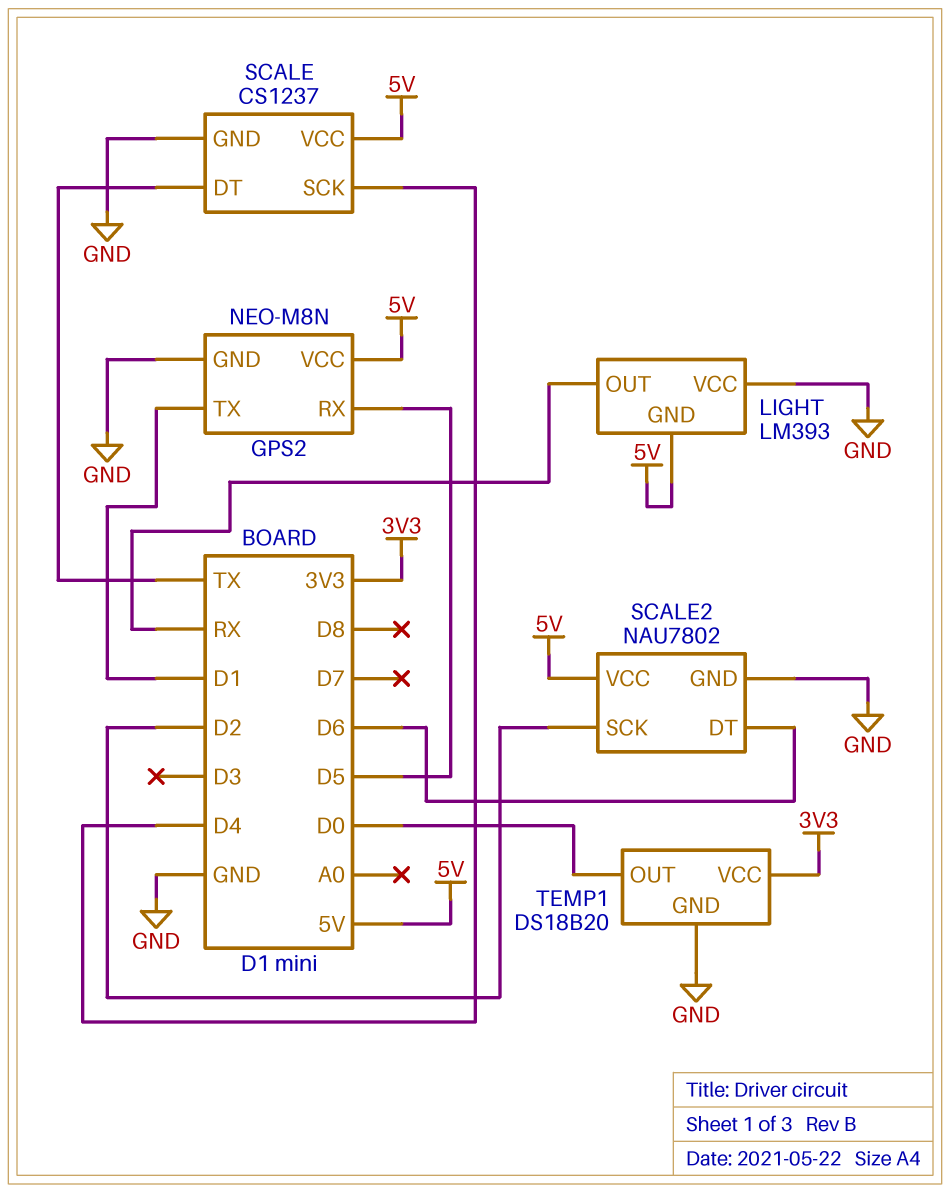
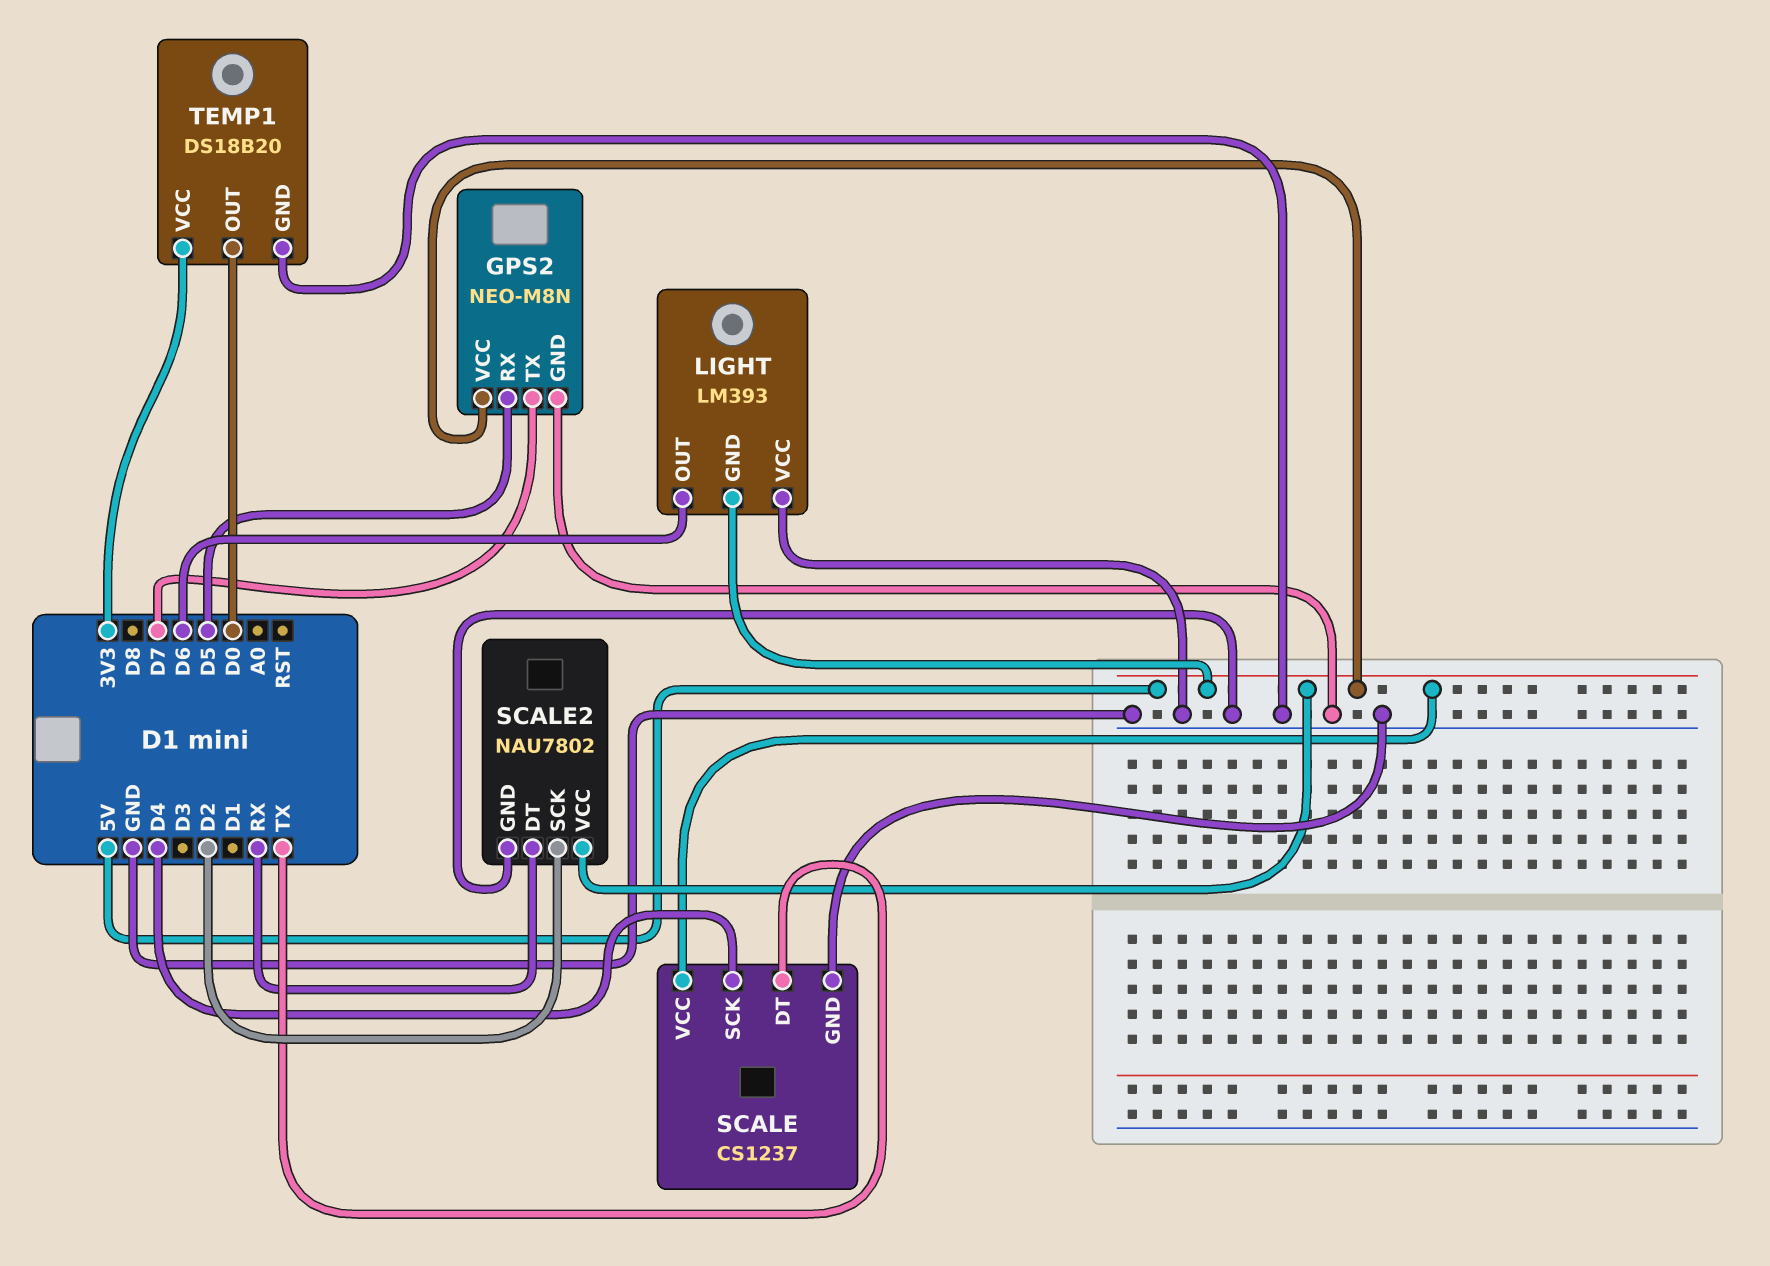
GPS2 pin TX: D1 -> D7
LIGHT pin OUT: RX -> D6
SCALE2 pin DT: D6 -> RX

